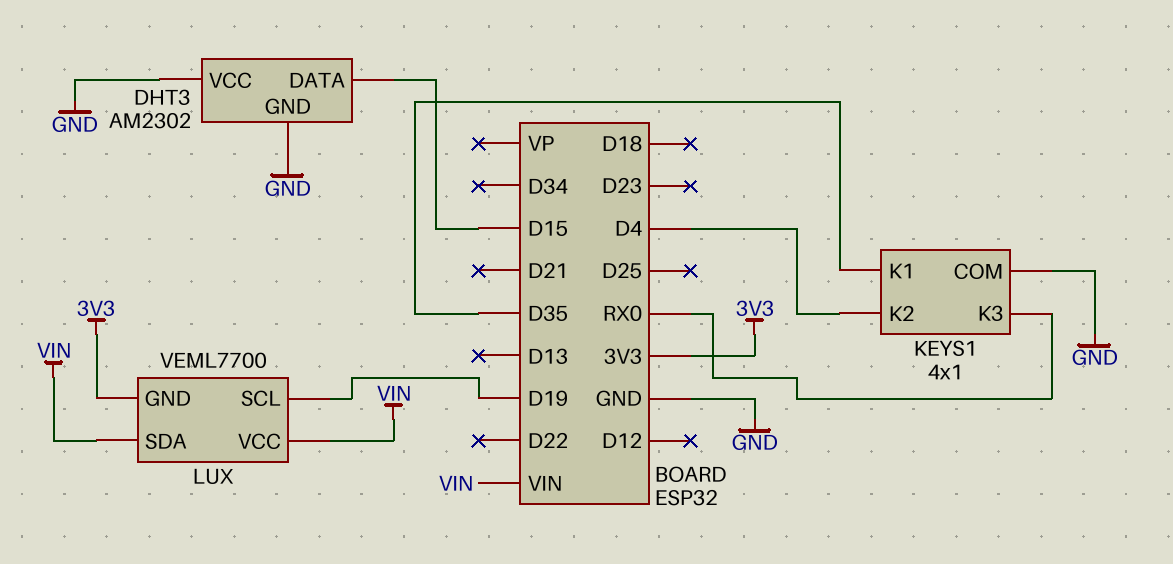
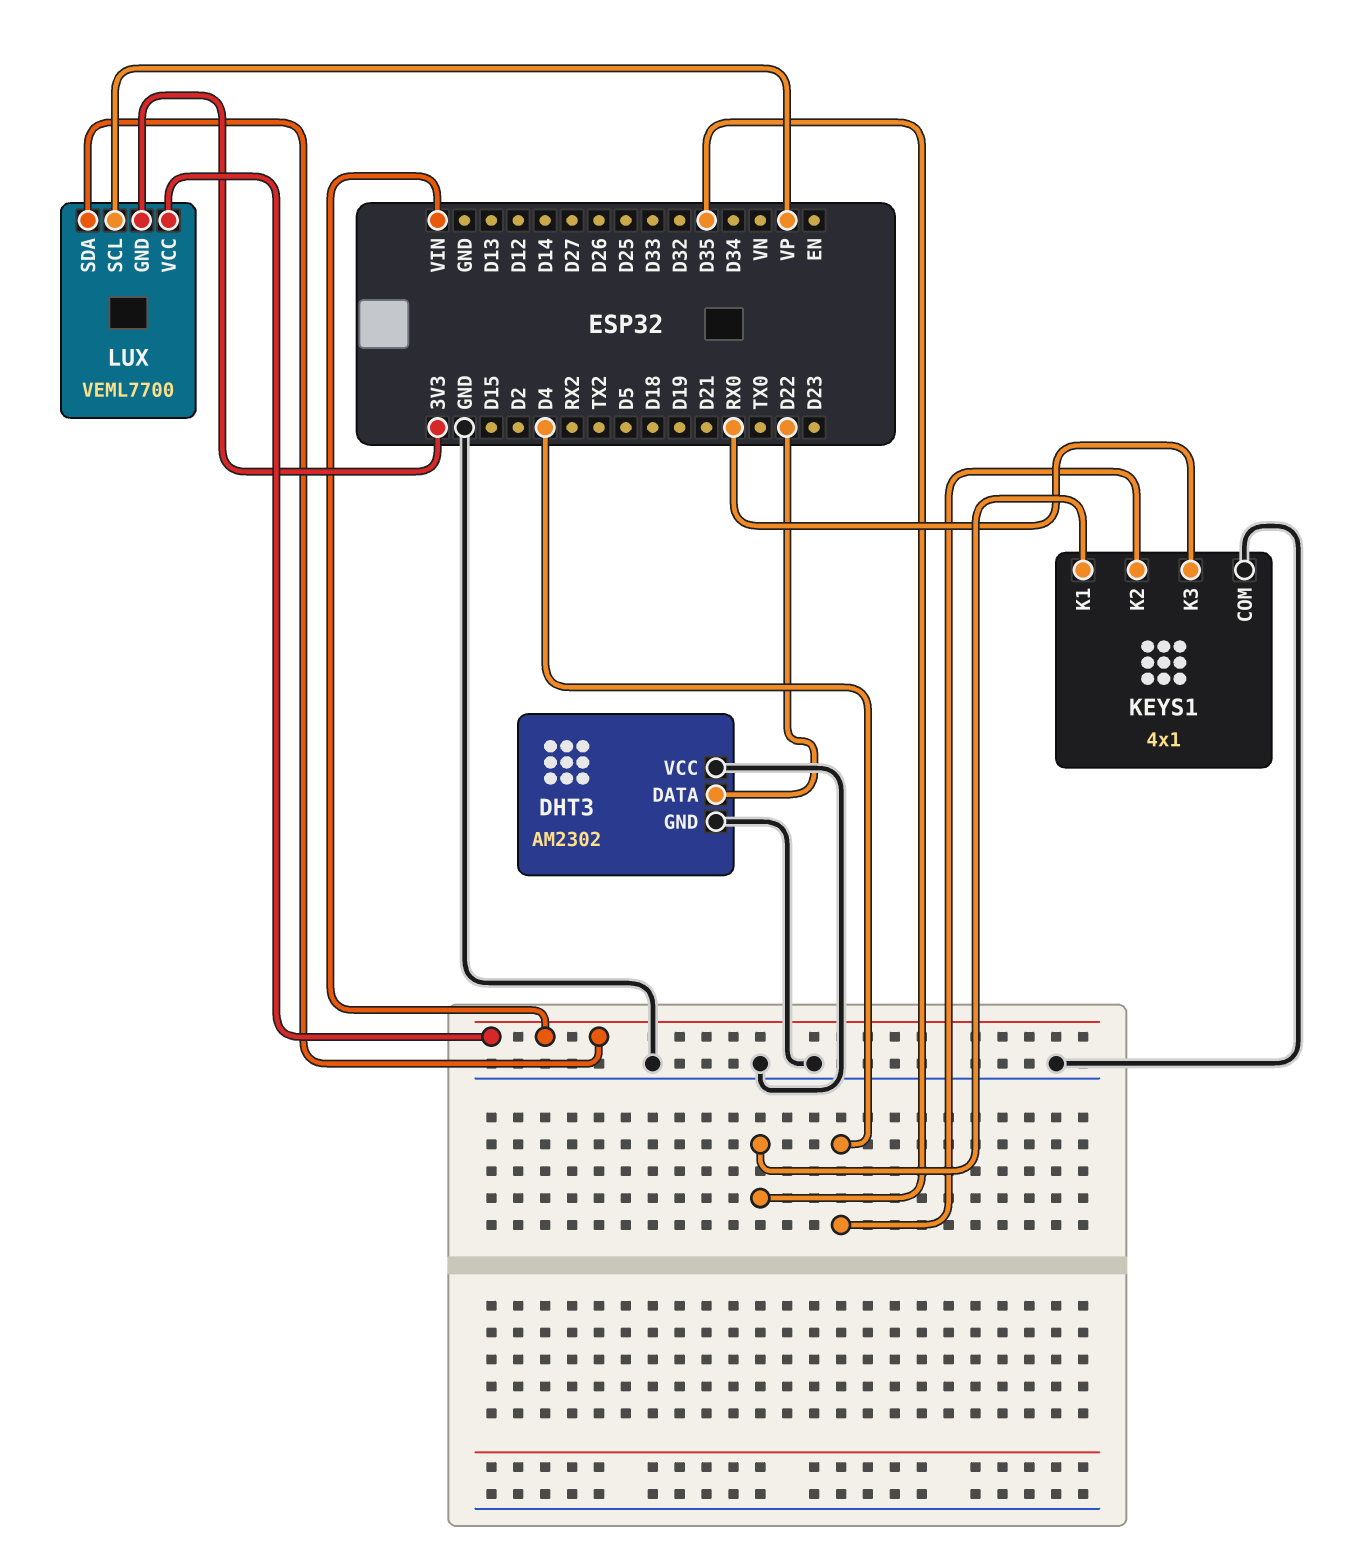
DHT3 pin DATA: D15 -> D22
LUX pin SCL: D19 -> VP

